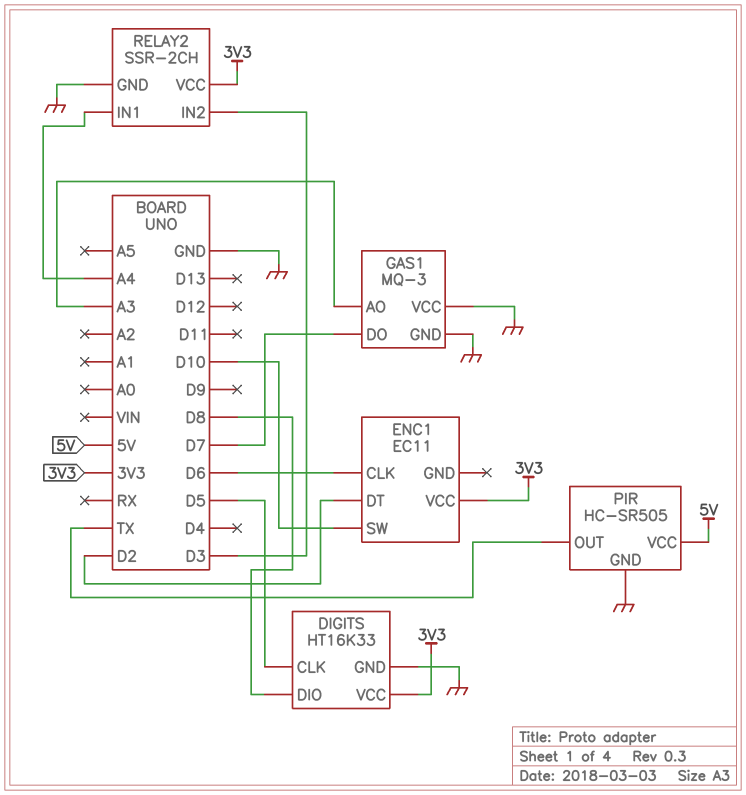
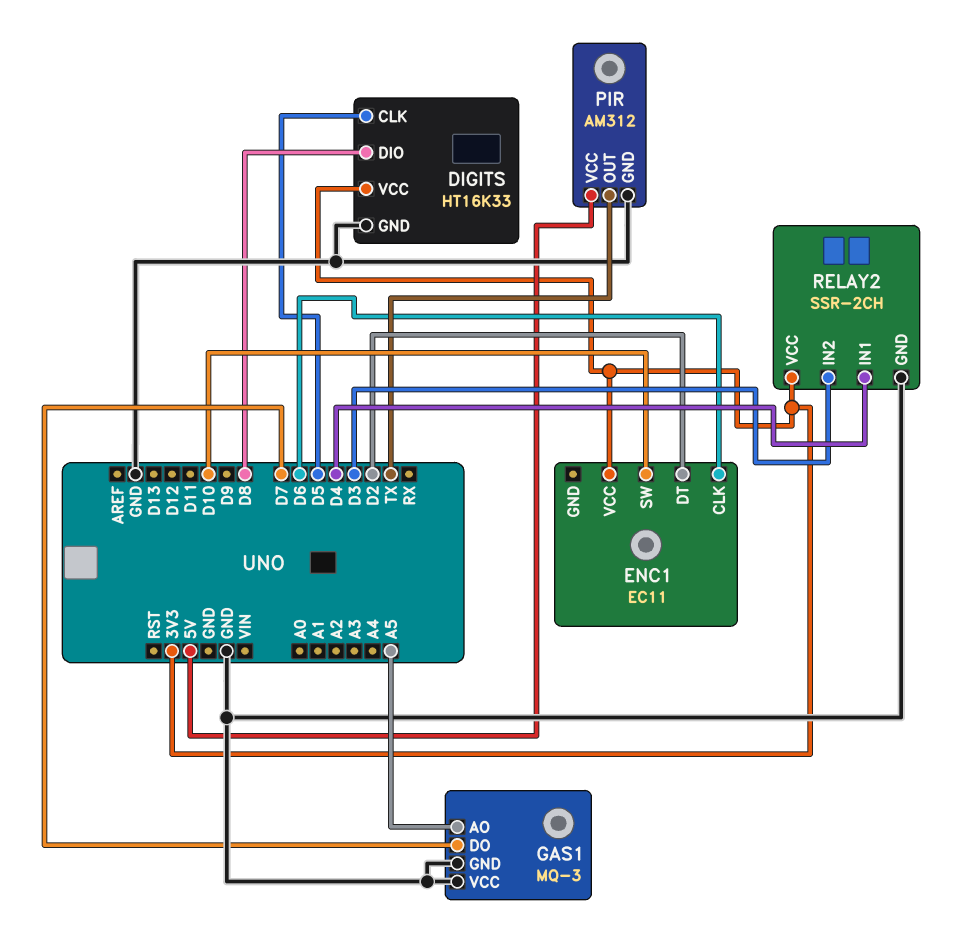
GAS1 pin AO: A3 -> A5
PIR: HC-SR505 -> AM312
RELAY2 pin IN1: A4 -> D4

